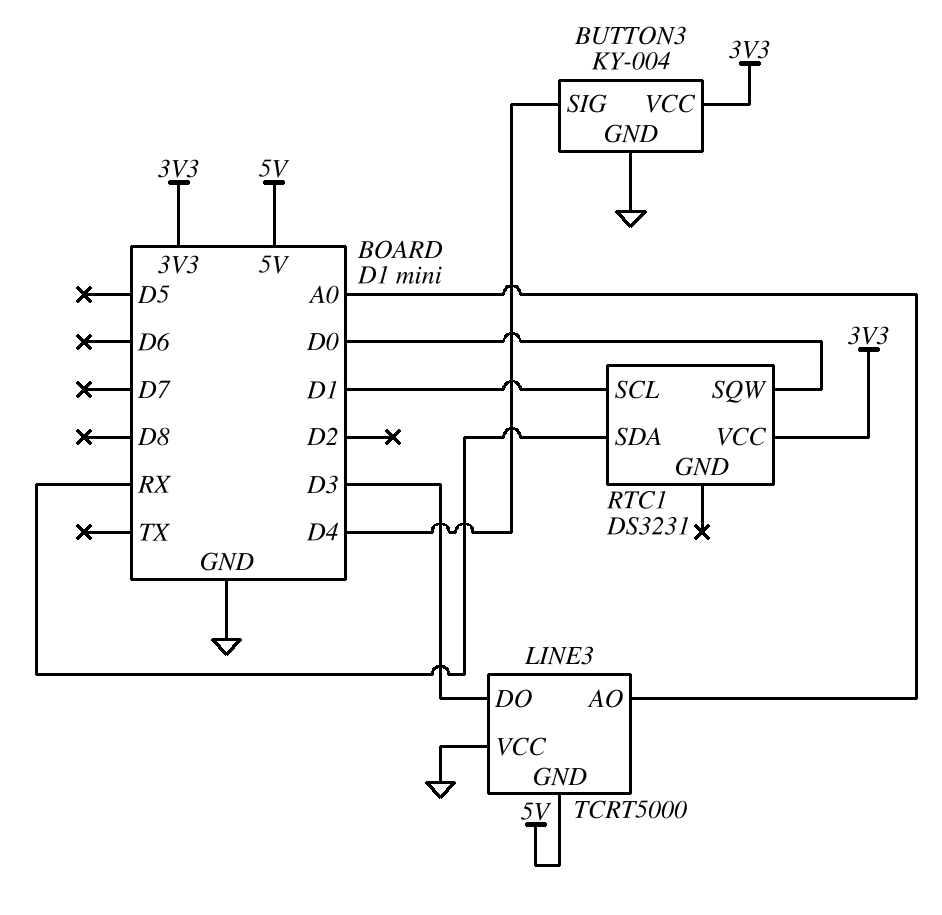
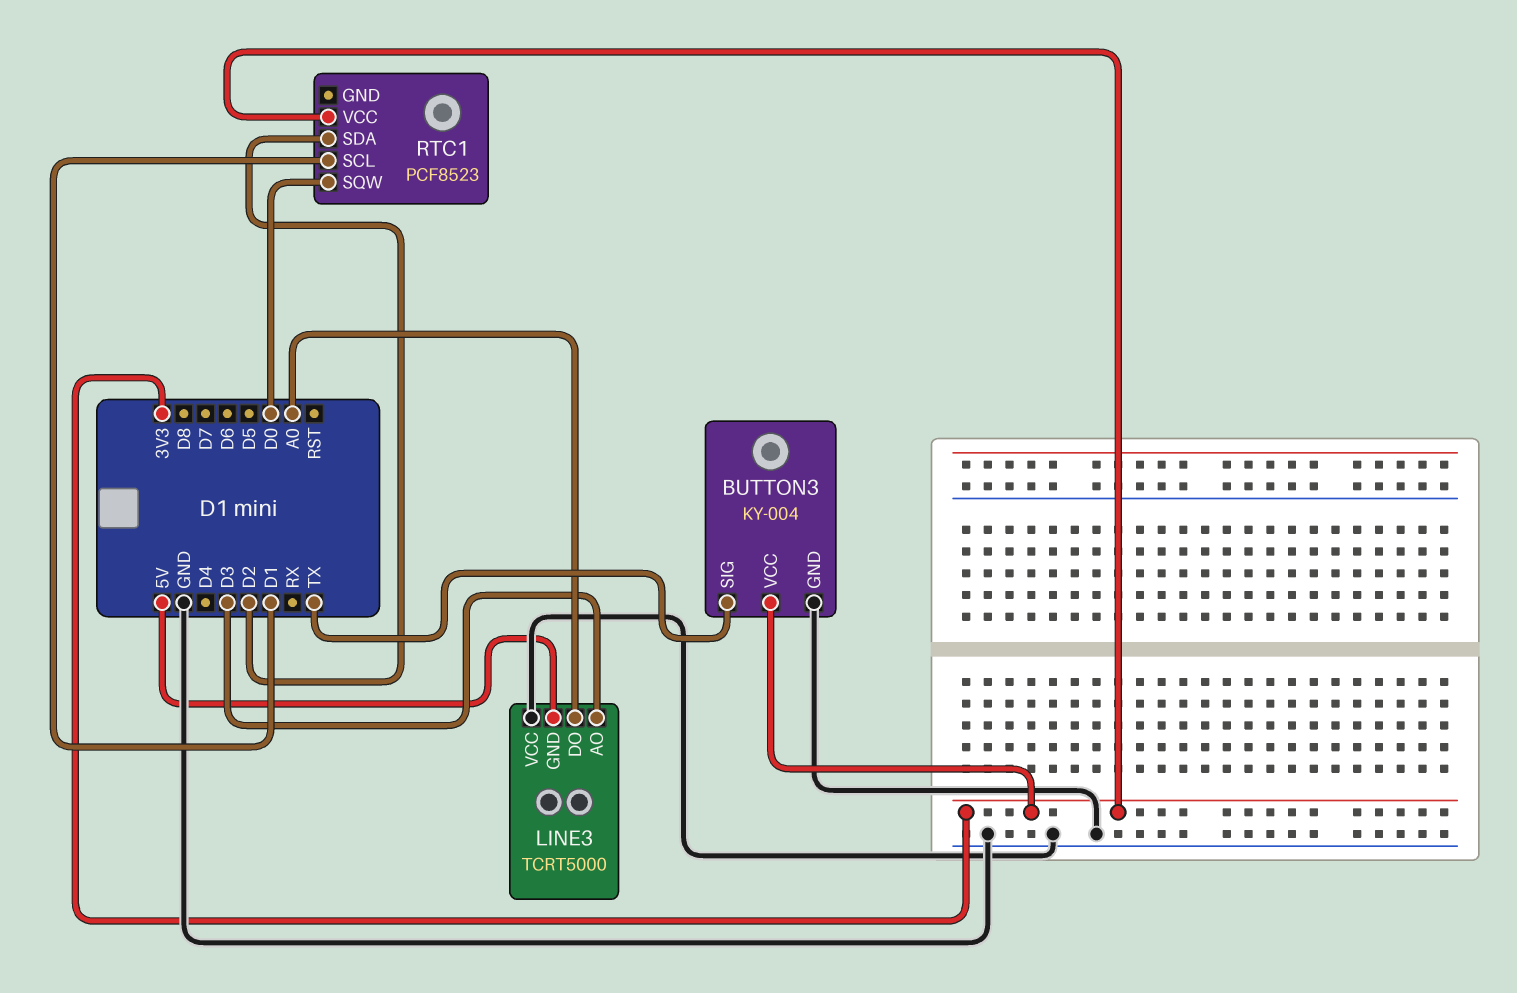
BUTTON3 pin SIG: D4 -> TX
LINE3 pin AO: A0 -> D3
LINE3 pin DO: D3 -> A0
RTC1: DS3231 -> PCF8523
RTC1 pin SDA: RX -> D2

